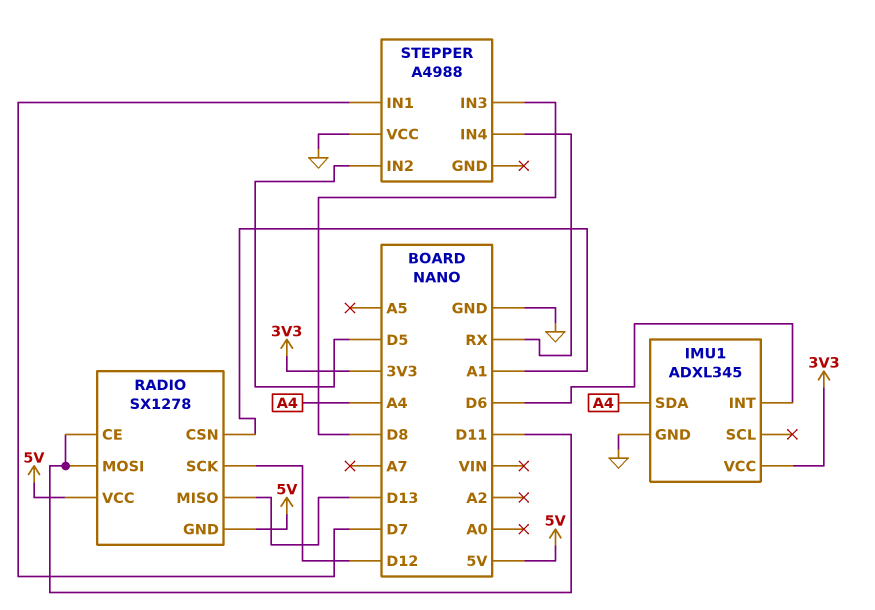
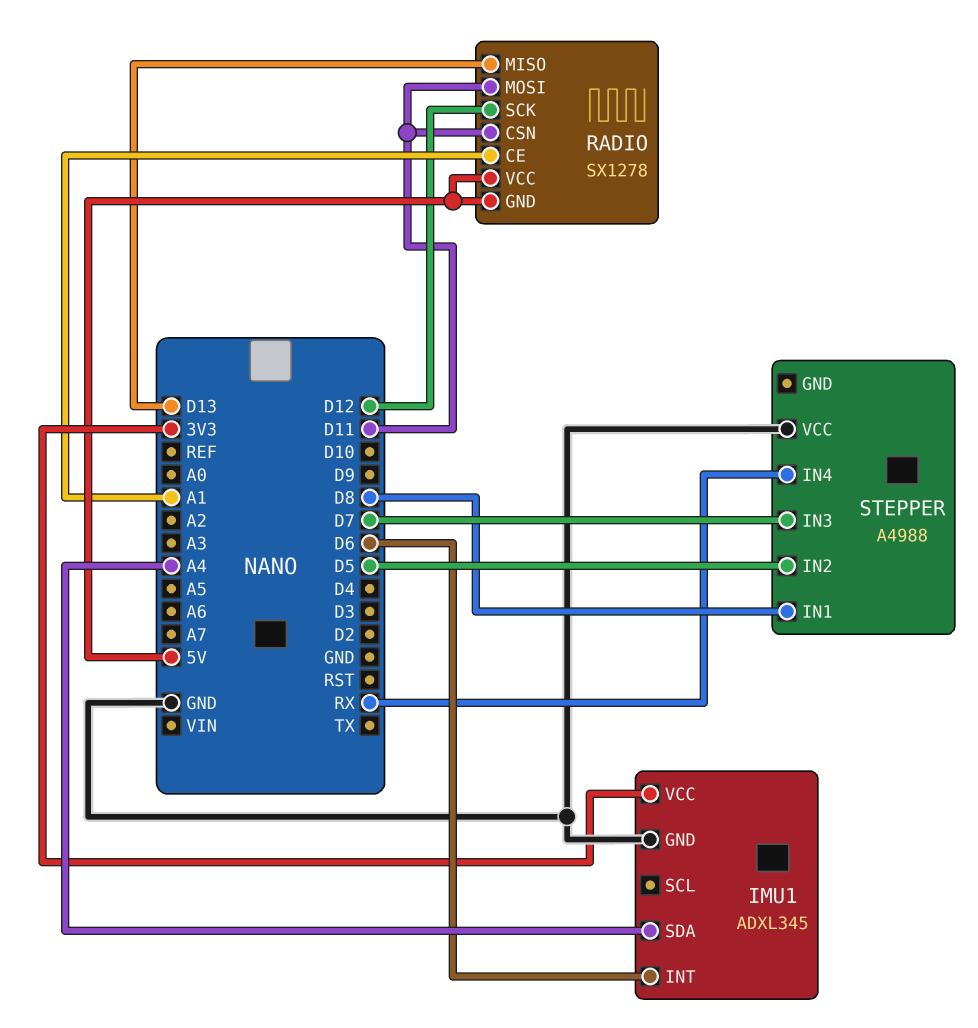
RADIO pin CE: D11 -> A1
RADIO pin CSN: A1 -> D11
STEPPER pin IN1: D7 -> D8
STEPPER pin IN3: D8 -> D7

